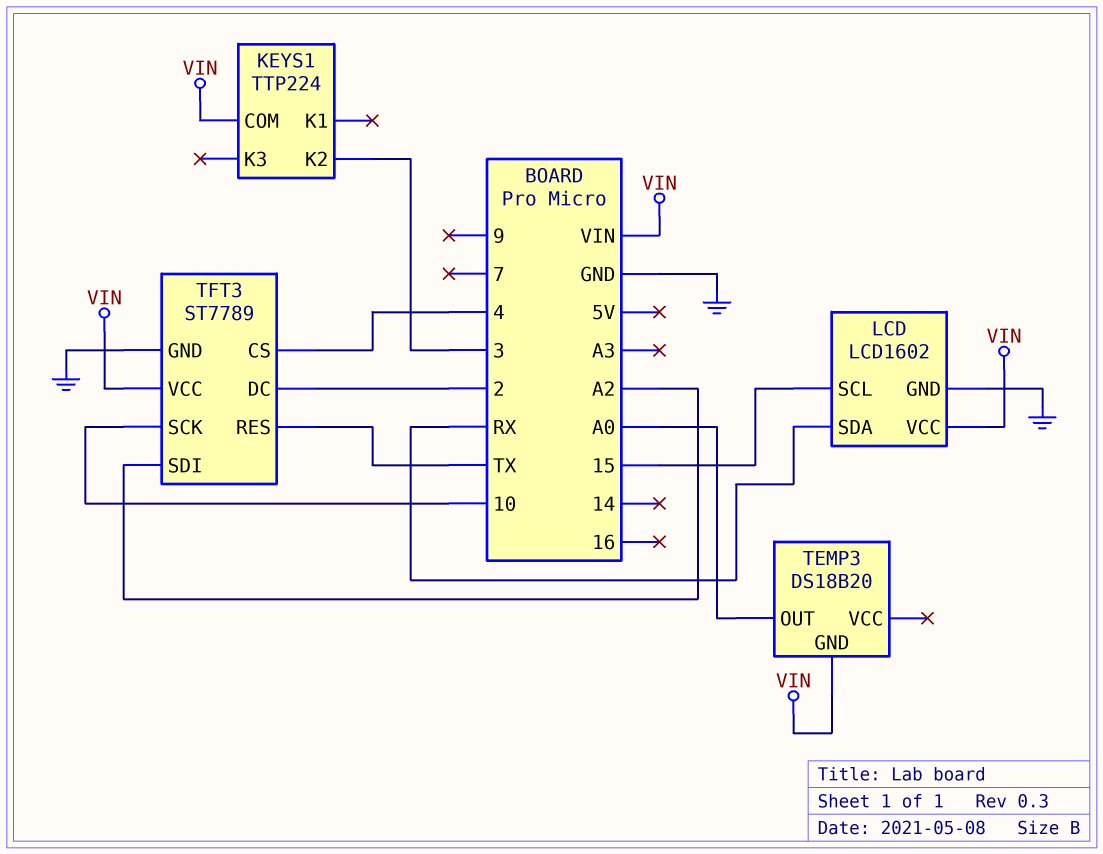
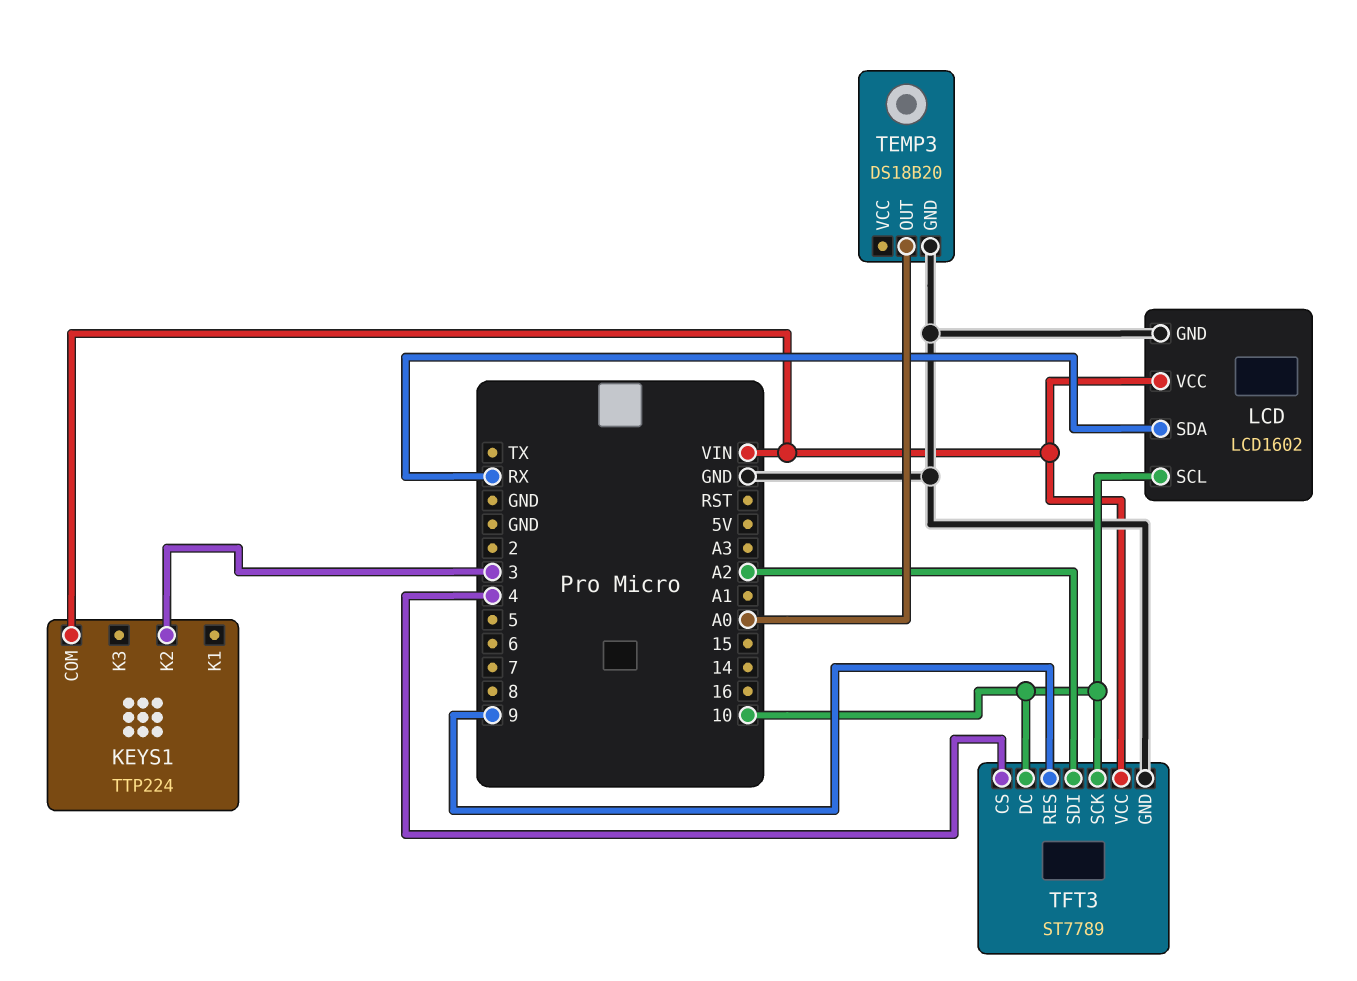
LCD pin SCL: 15 -> 10
TEMP3 pin GND: VIN -> GND
TFT3 pin DC: 2 -> 10
TFT3 pin RES: TX -> 9

